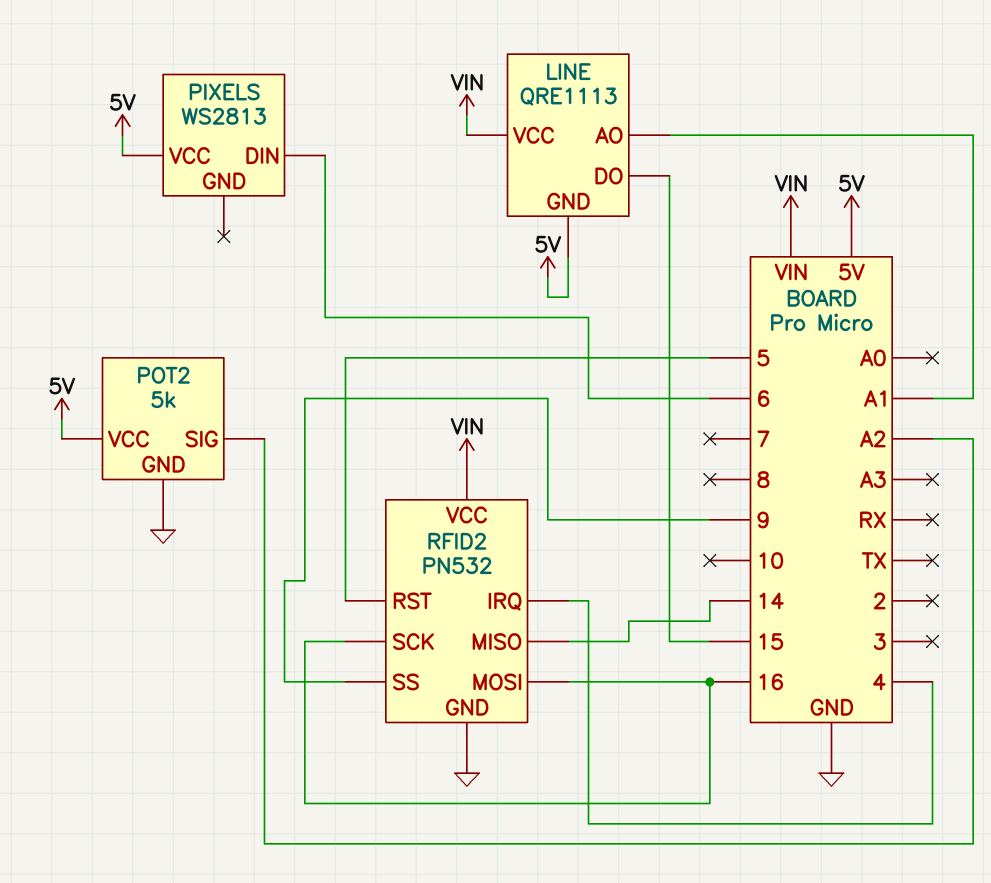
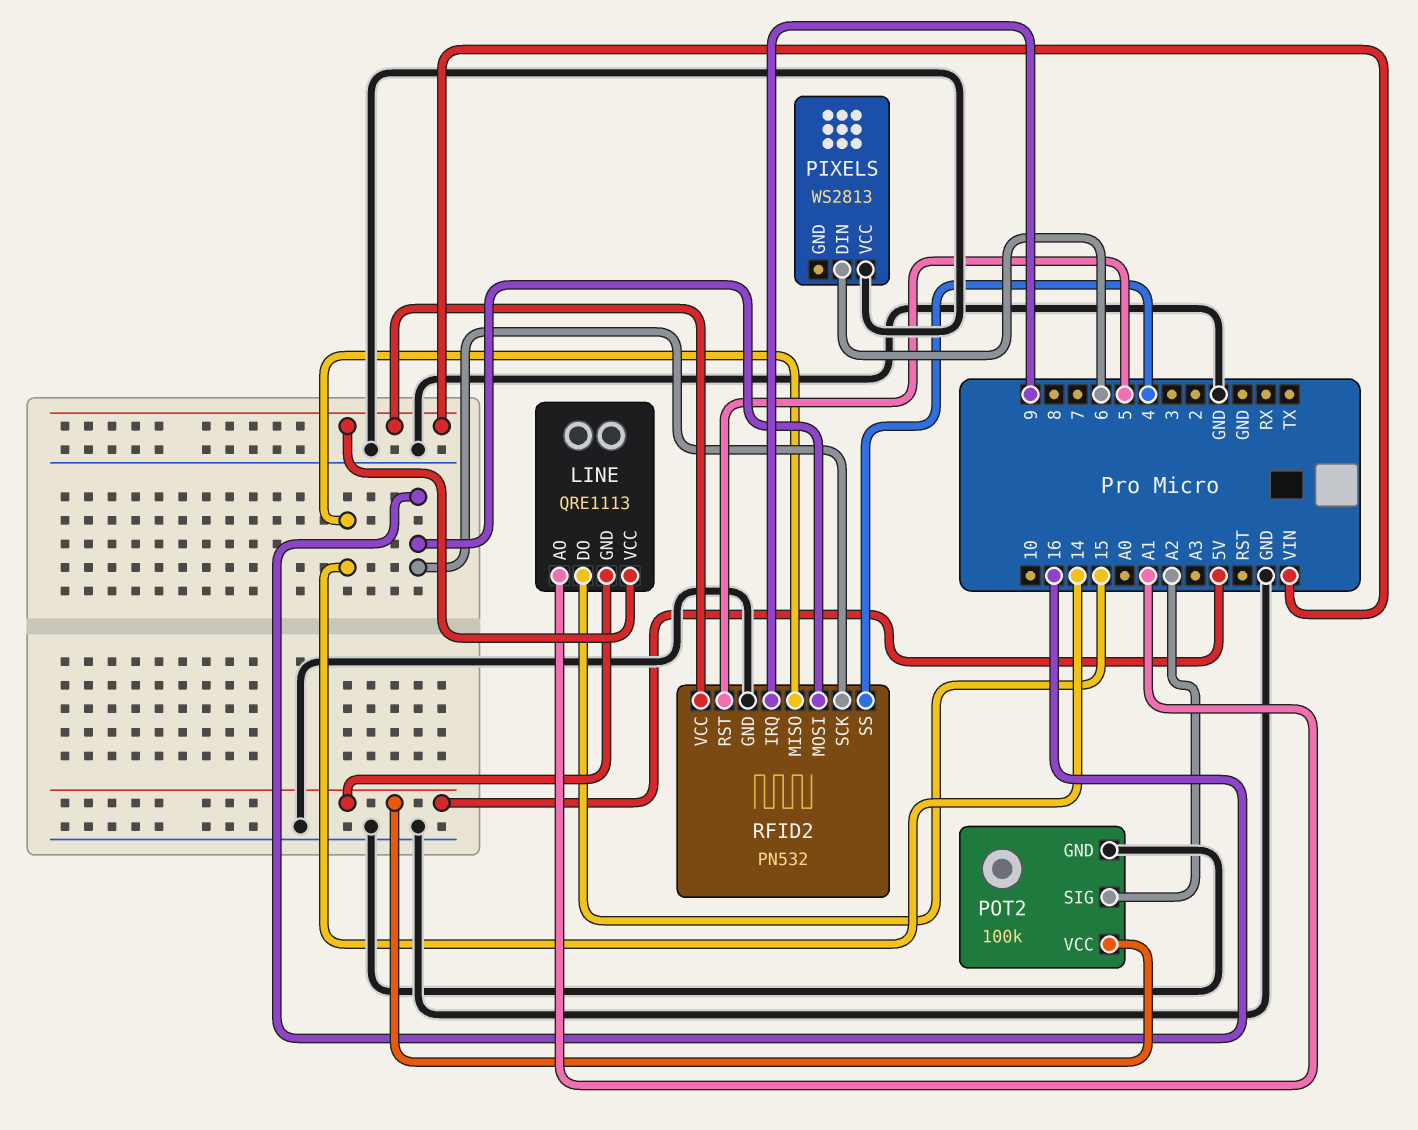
PIXELS pin VCC: 5V -> GND
POT2: 5k -> 100k
RFID2 pin IRQ: 4 -> 9
RFID2 pin SS: 9 -> 4

